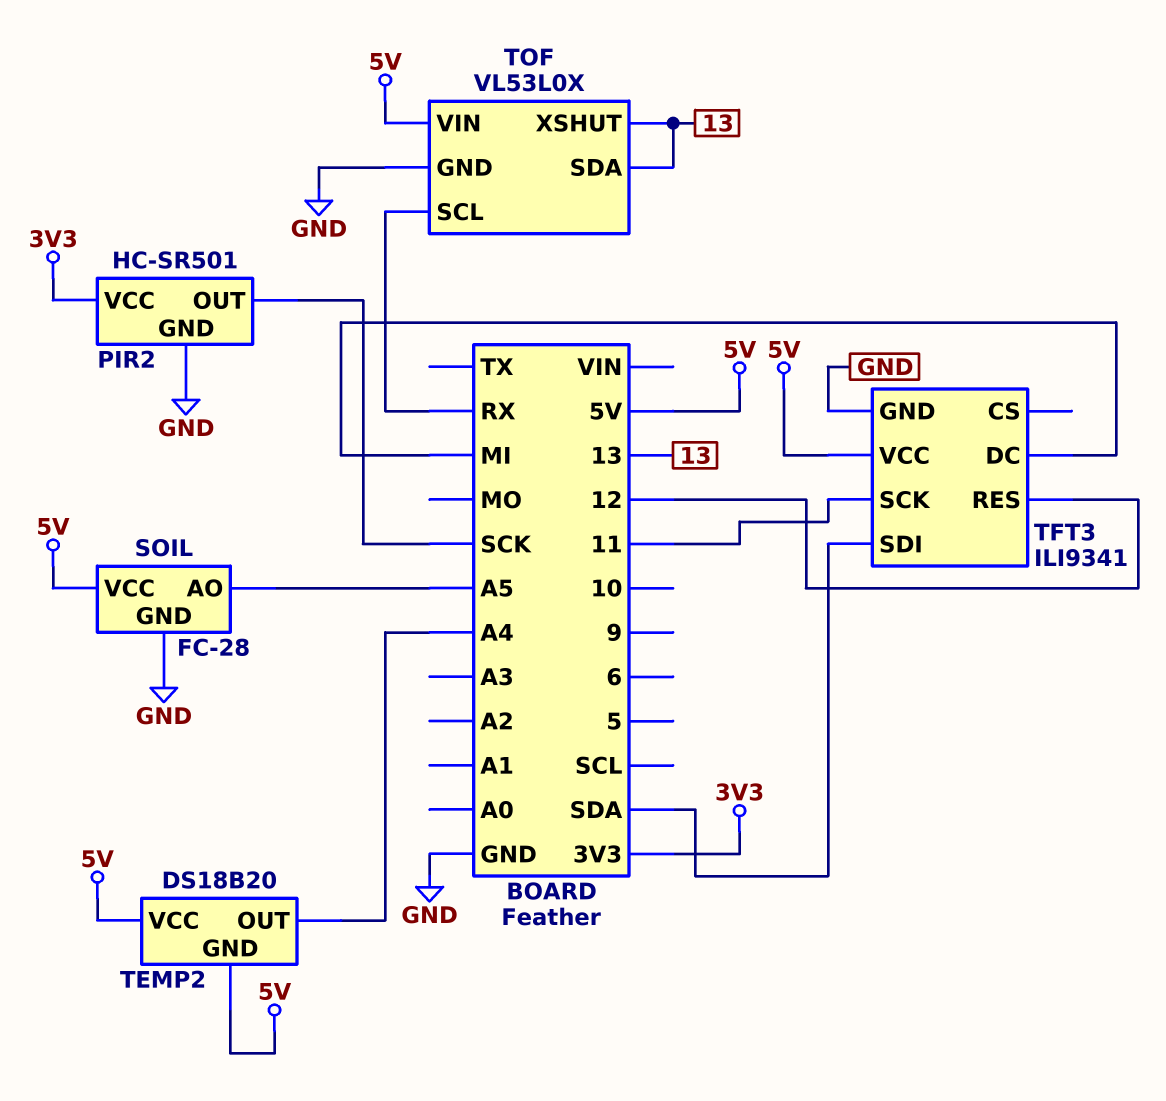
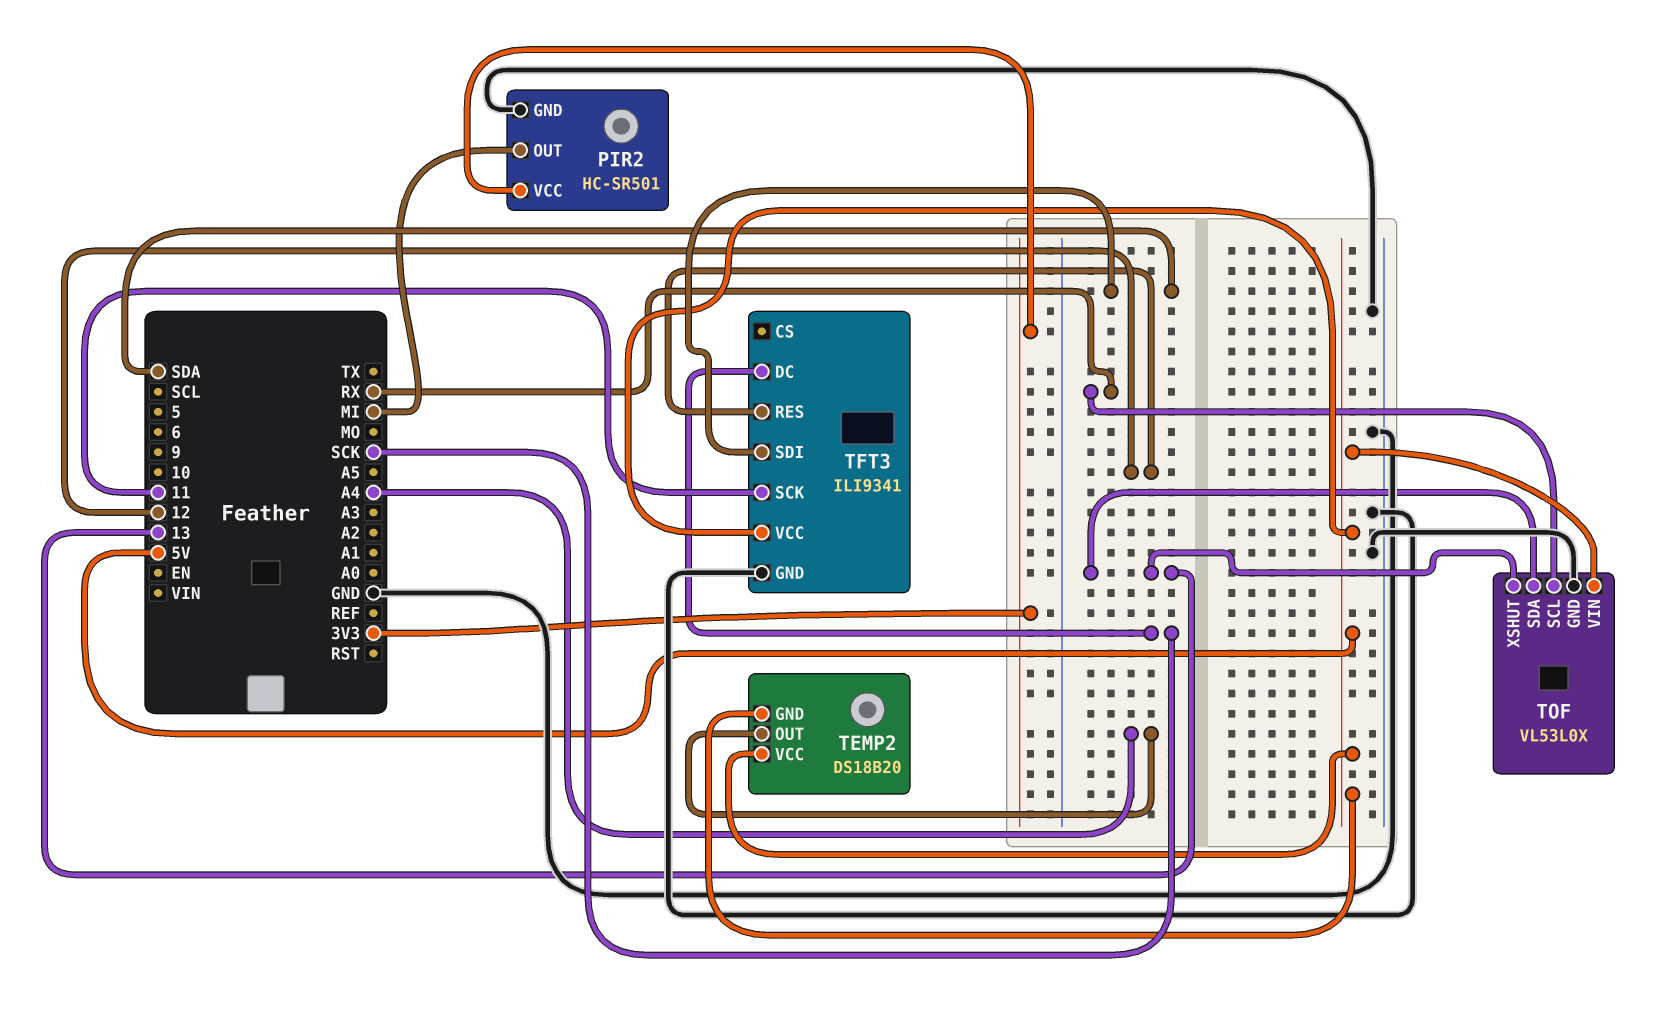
PIR2 pin OUT: SCK -> MI
SOIL: FC-28 -> none
SOIL pin AO: A5 -> none
SOIL pin GND: GND -> none
SOIL pin VCC: 5V -> none
TFT3 pin DC: MI -> SCK

